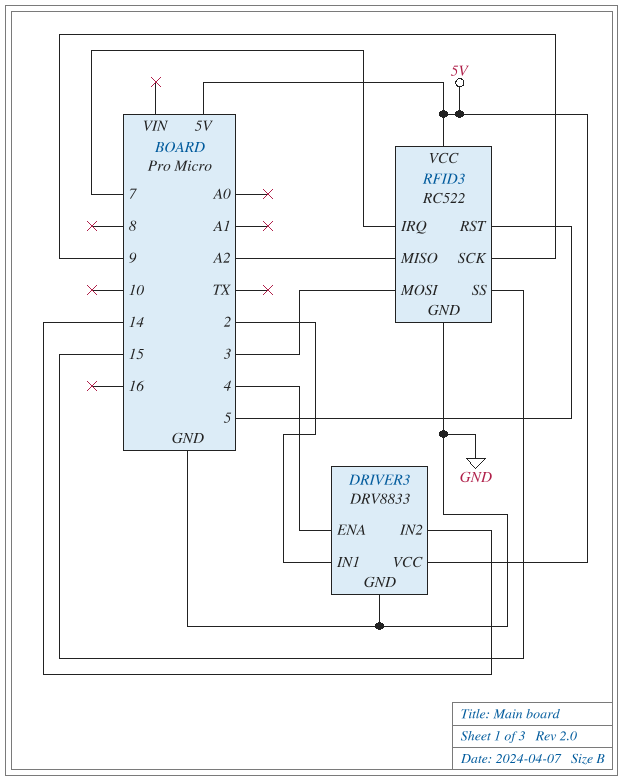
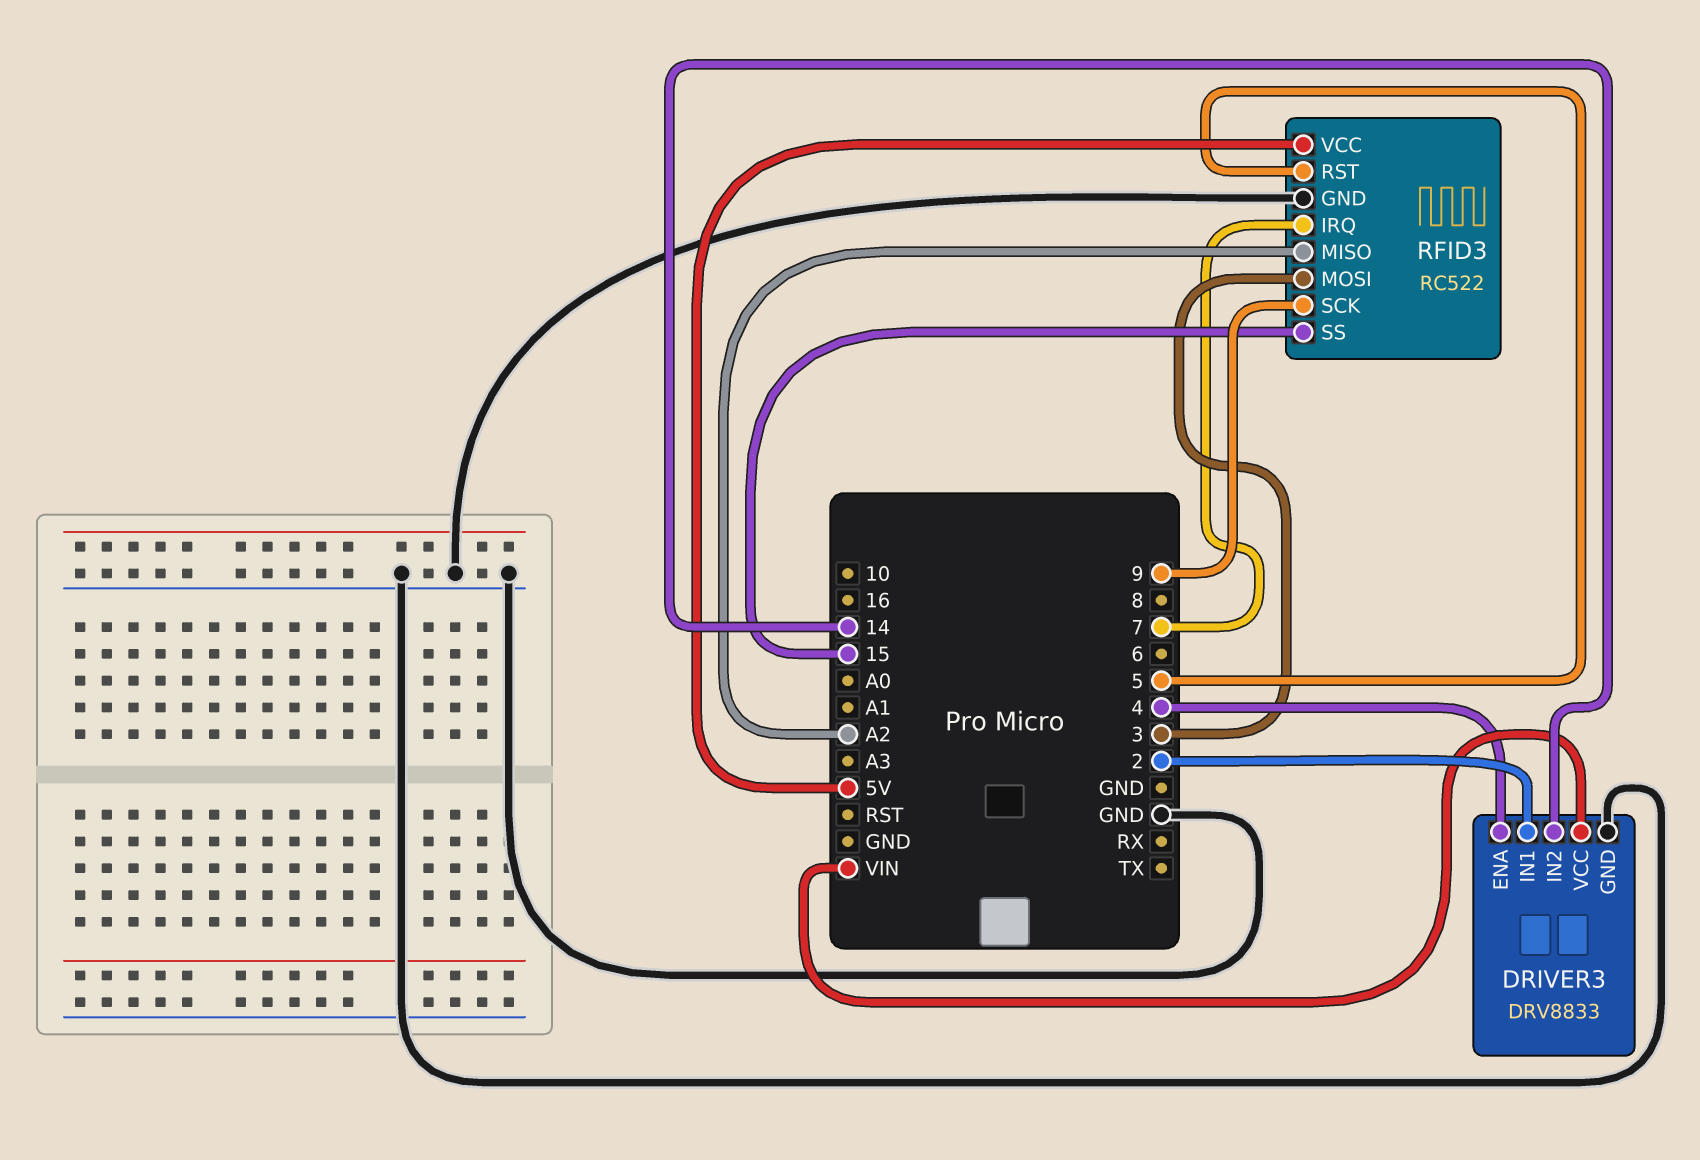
DRIVER3 pin VCC: 5V -> VIN

